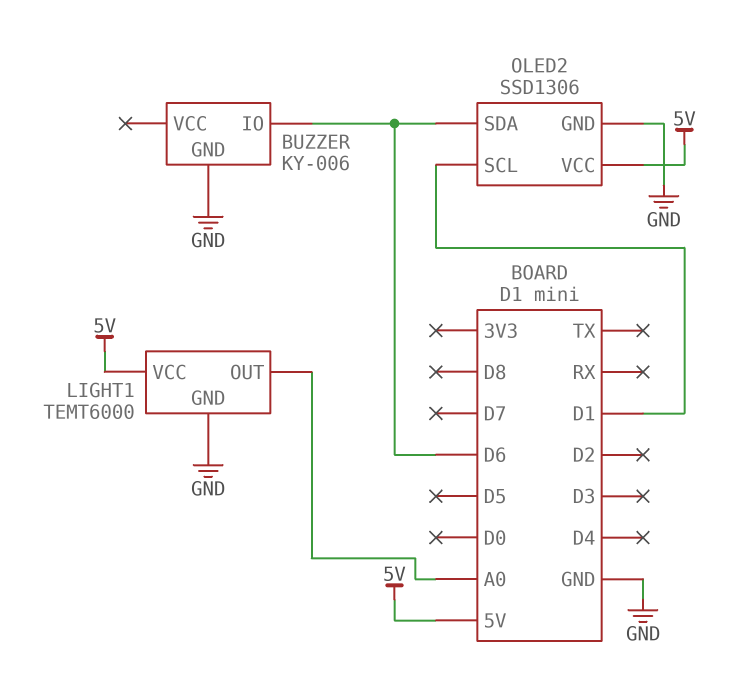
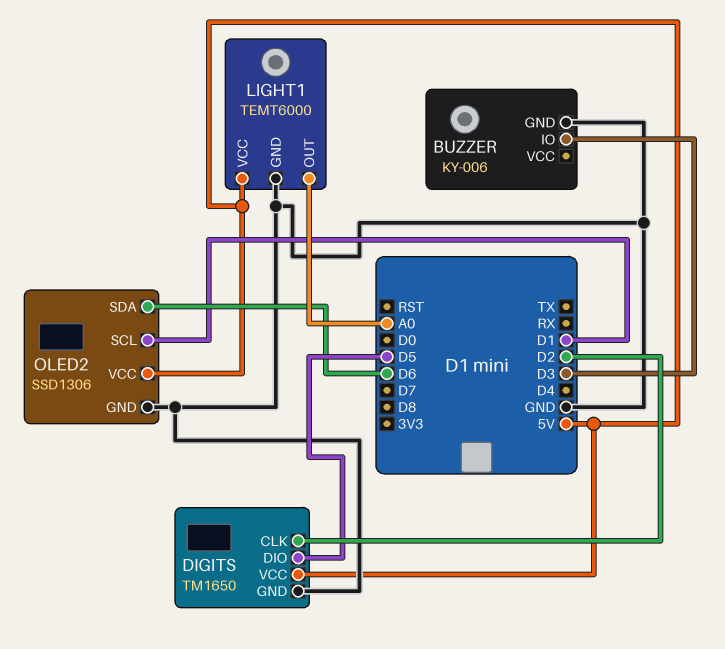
BUZZER pin IO: D6 -> D3
DIGITS: none -> TM1650
DIGITS pin CLK: none -> D2
DIGITS pin DIO: none -> D5
DIGITS pin GND: none -> GND
DIGITS pin VCC: none -> 5V

